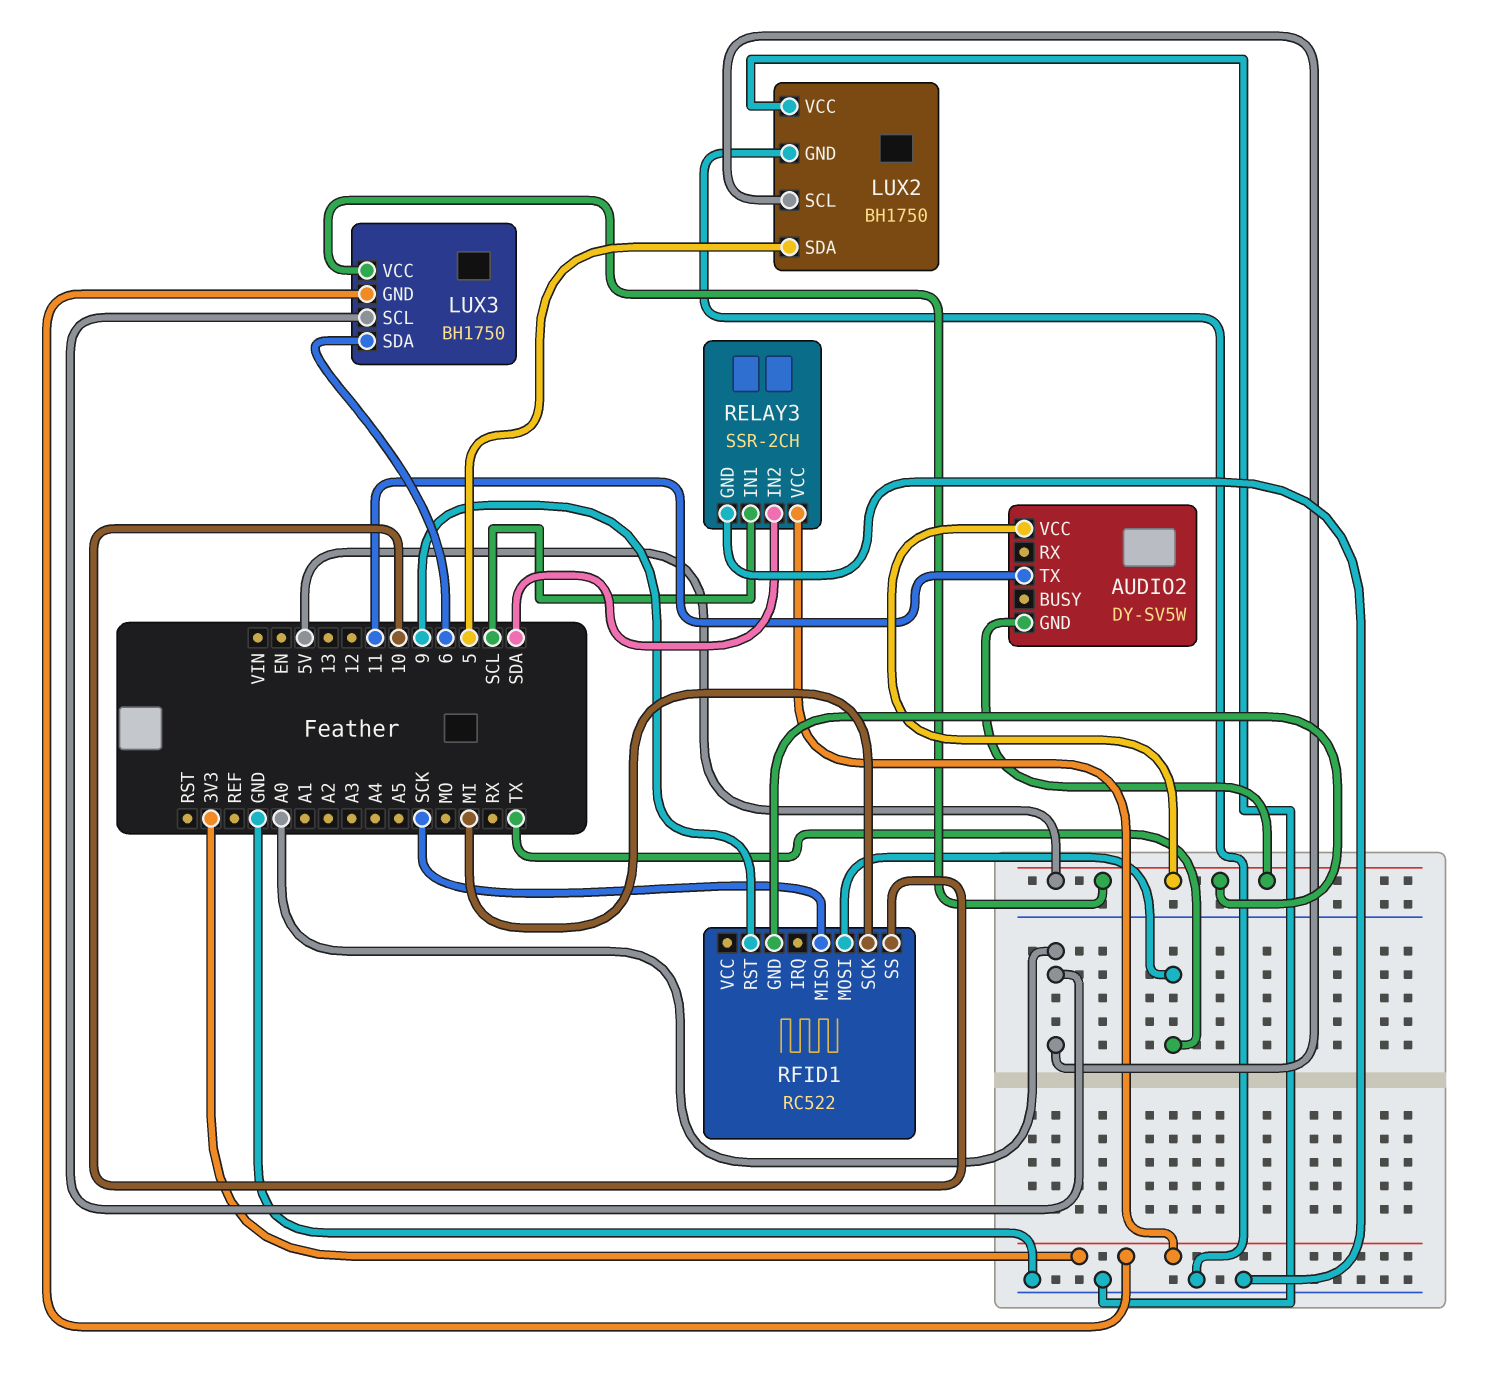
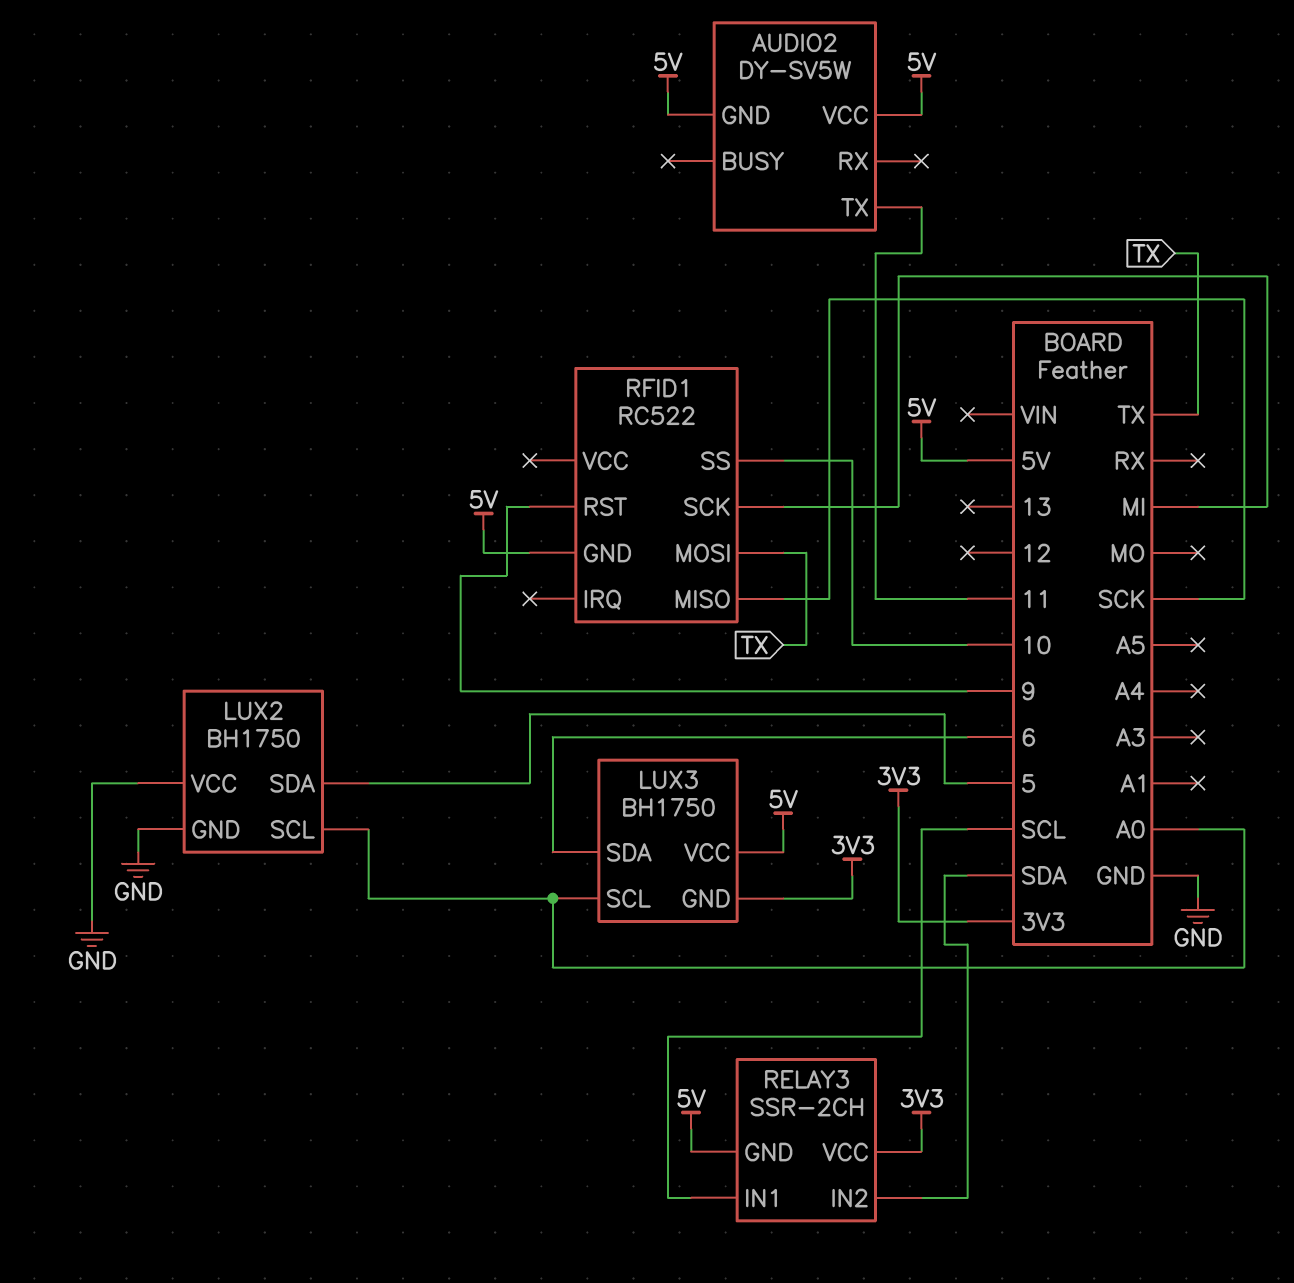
RELAY3 pin GND: GND -> 5V

